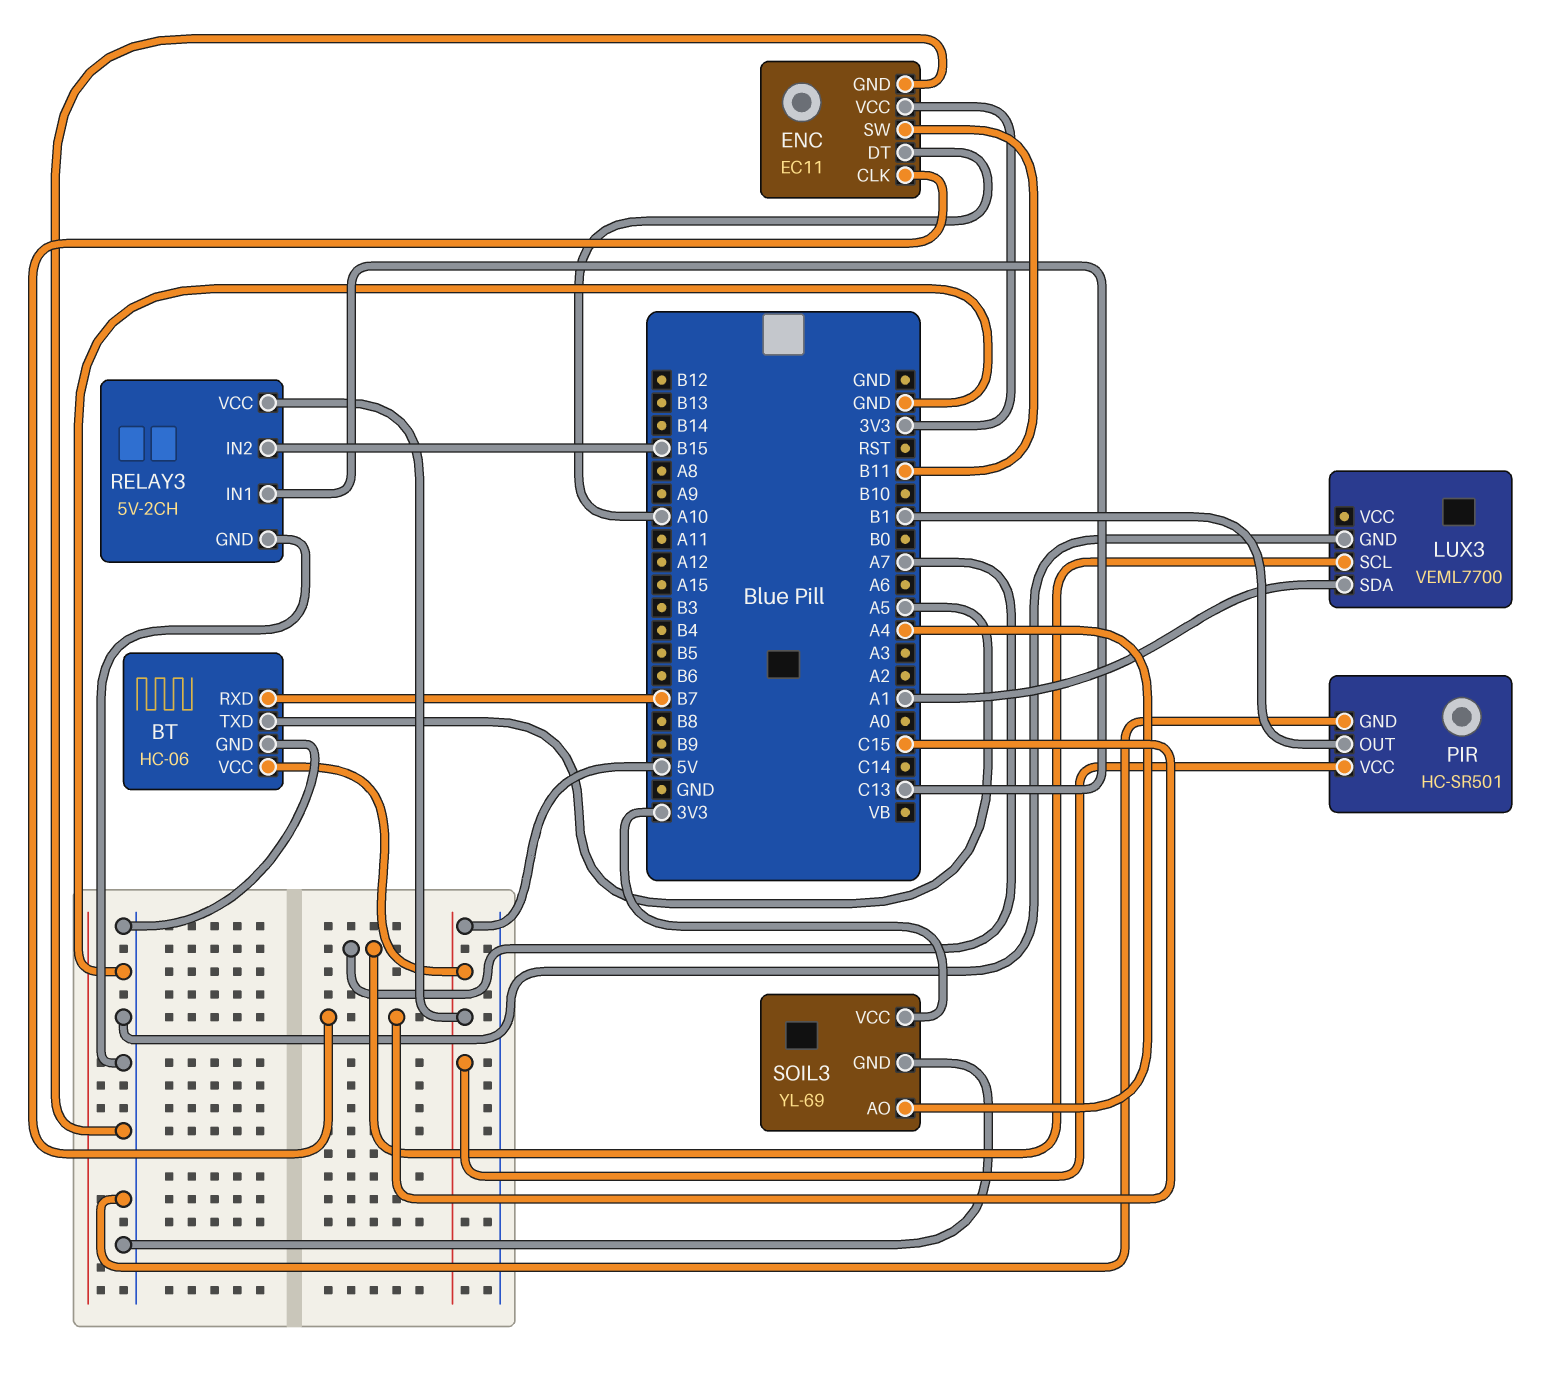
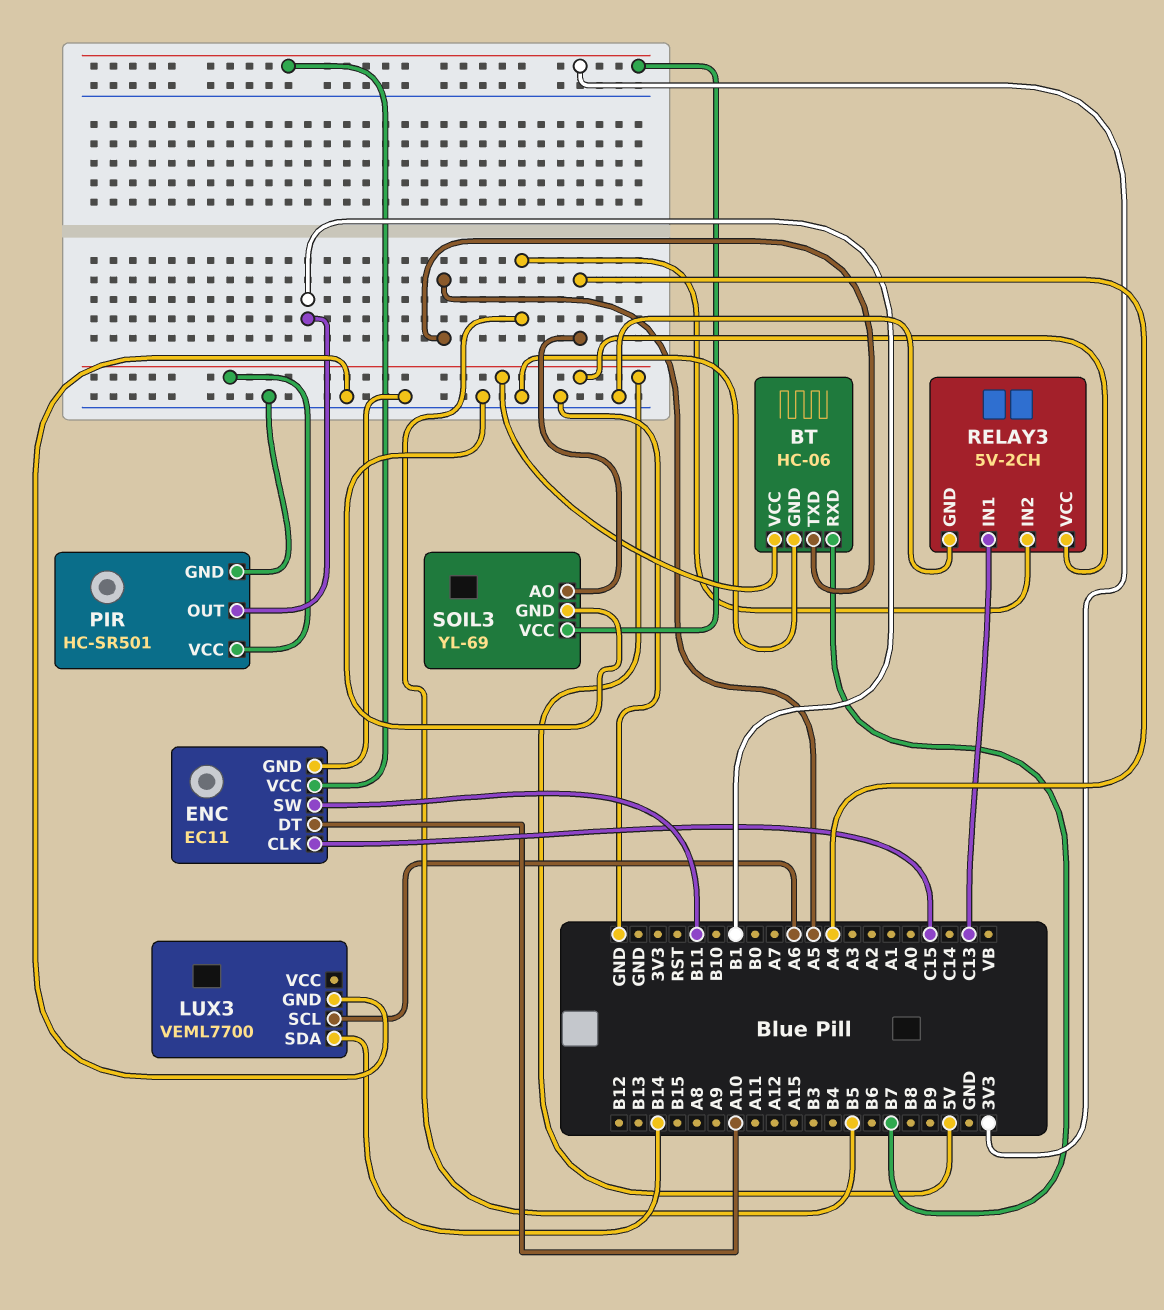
LUX3 pin SCL: A7 -> A6
LUX3 pin SDA: A1 -> B14
RELAY3 pin IN2: B15 -> B5

